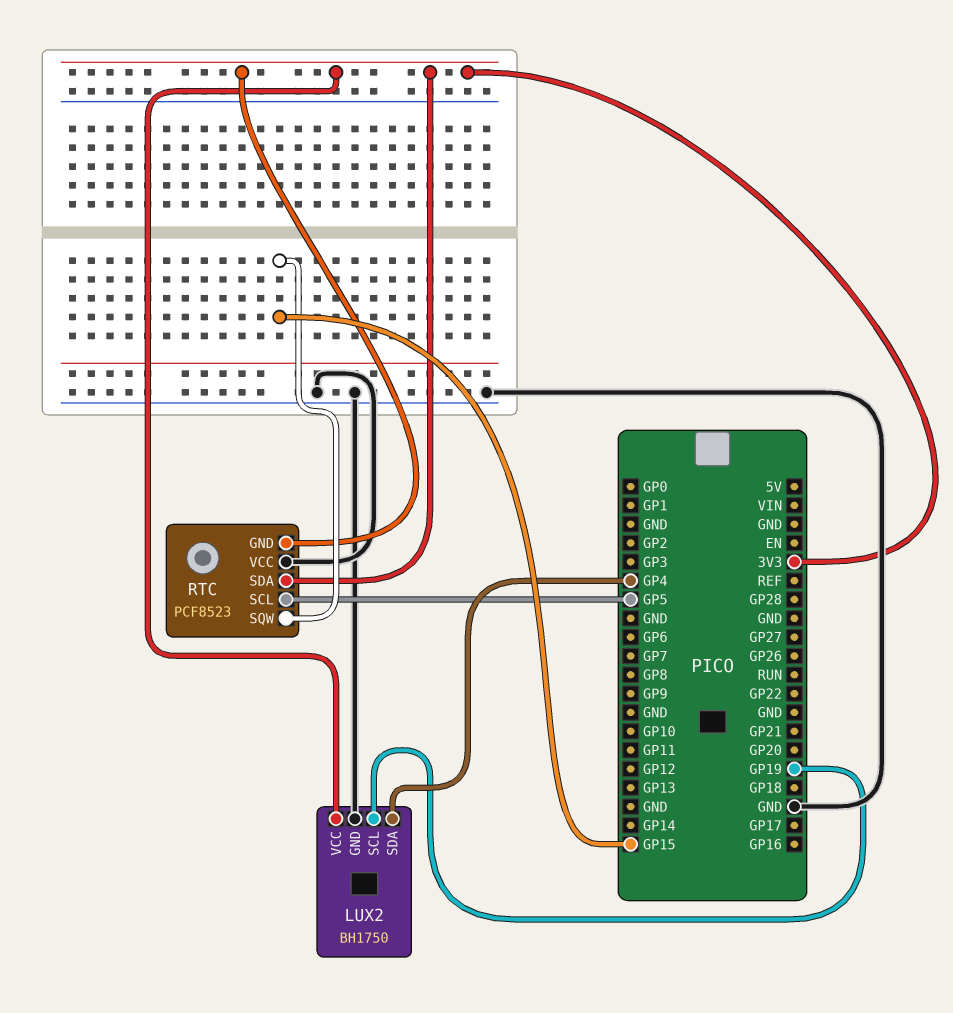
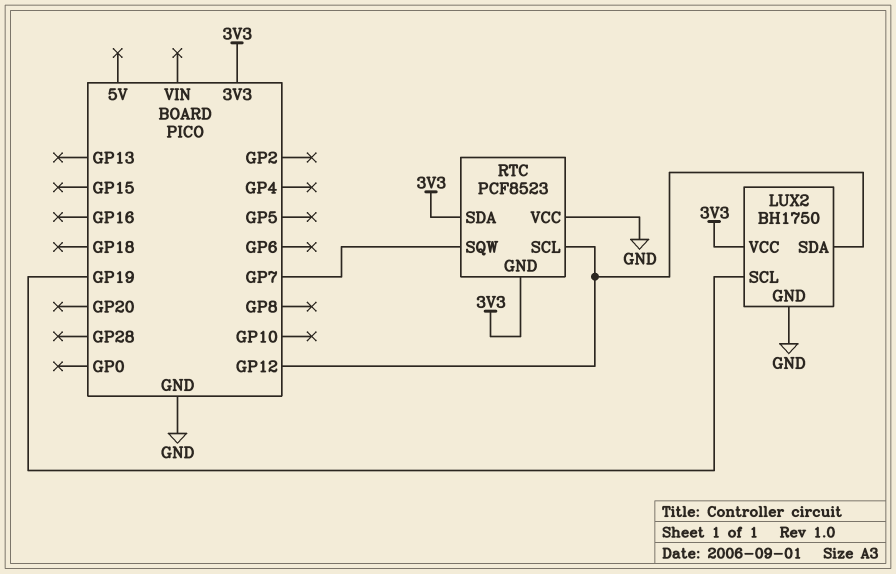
LUX2 pin SDA: GP4 -> GP12
RTC pin SCL: GP5 -> GP12
RTC pin SQW: GP15 -> GP7

